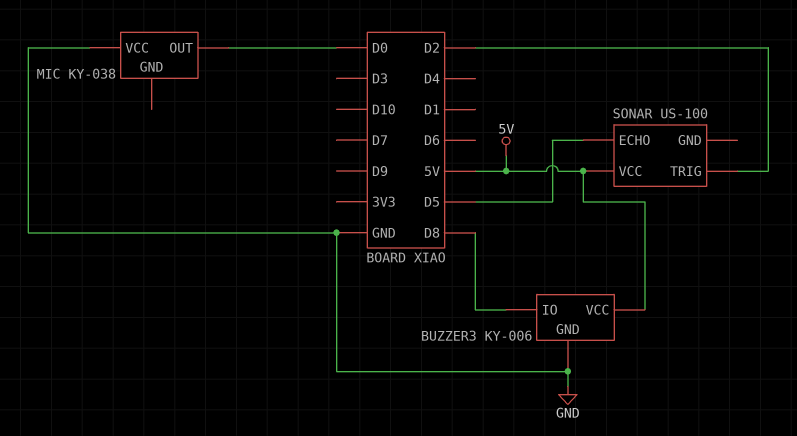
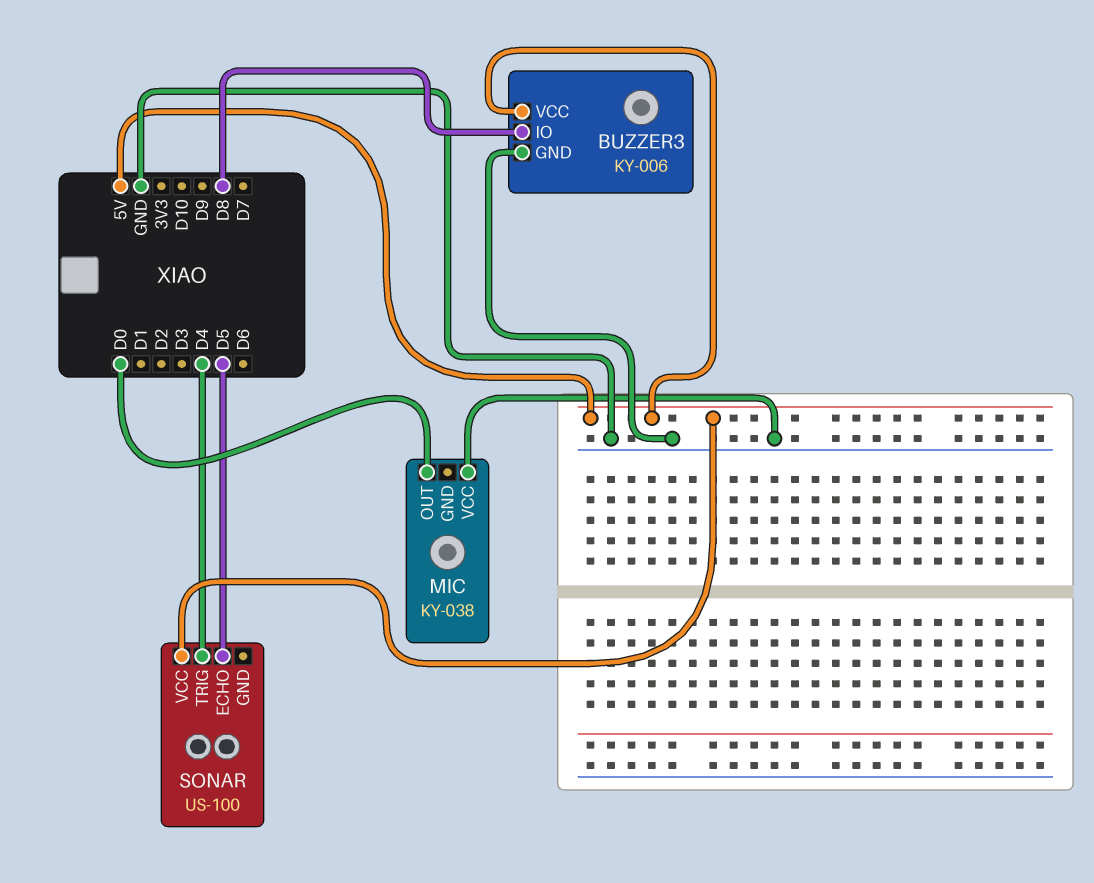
SONAR pin TRIG: D2 -> D4

